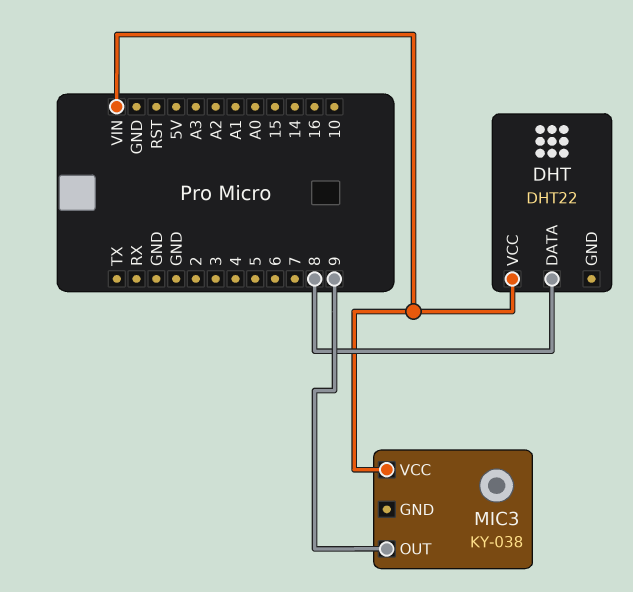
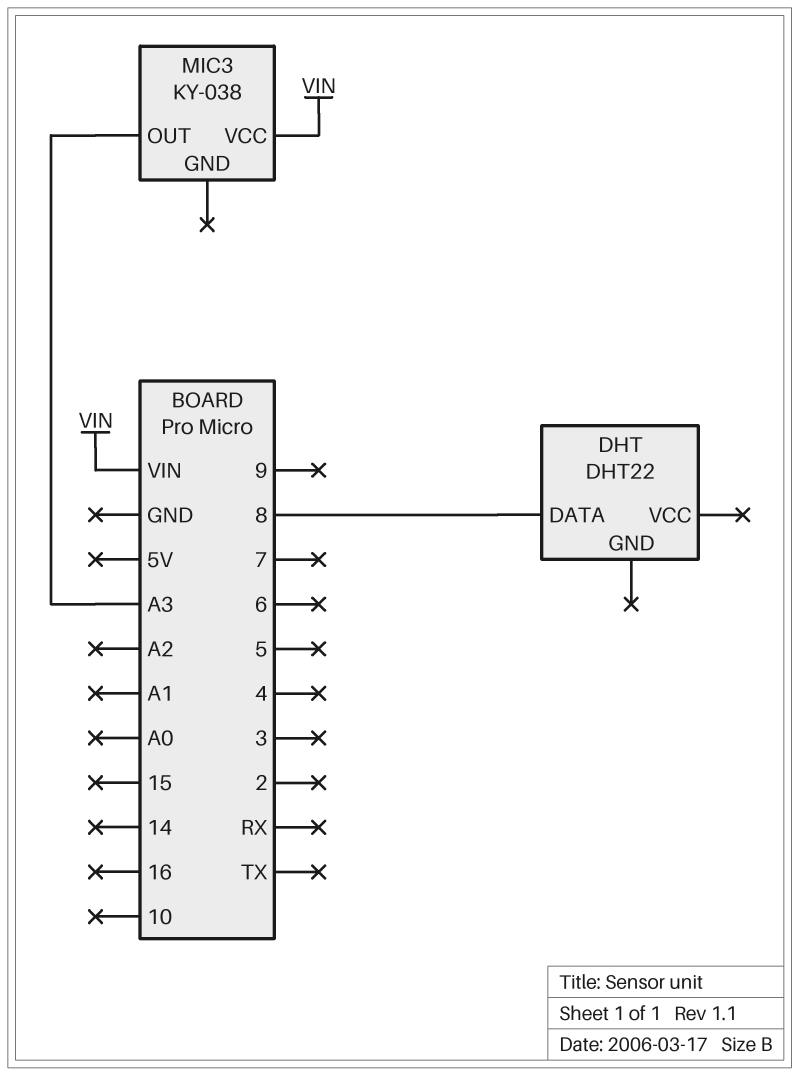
DHT pin VCC: VIN -> none
MIC3 pin OUT: 9 -> A3

